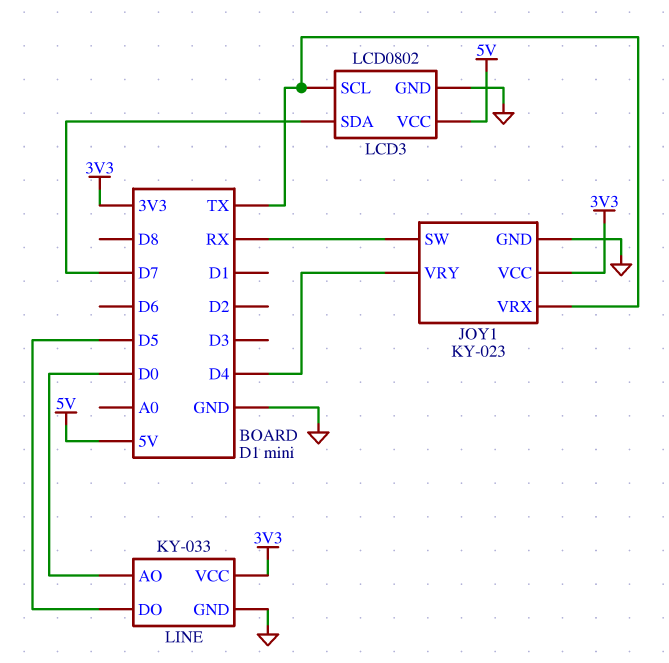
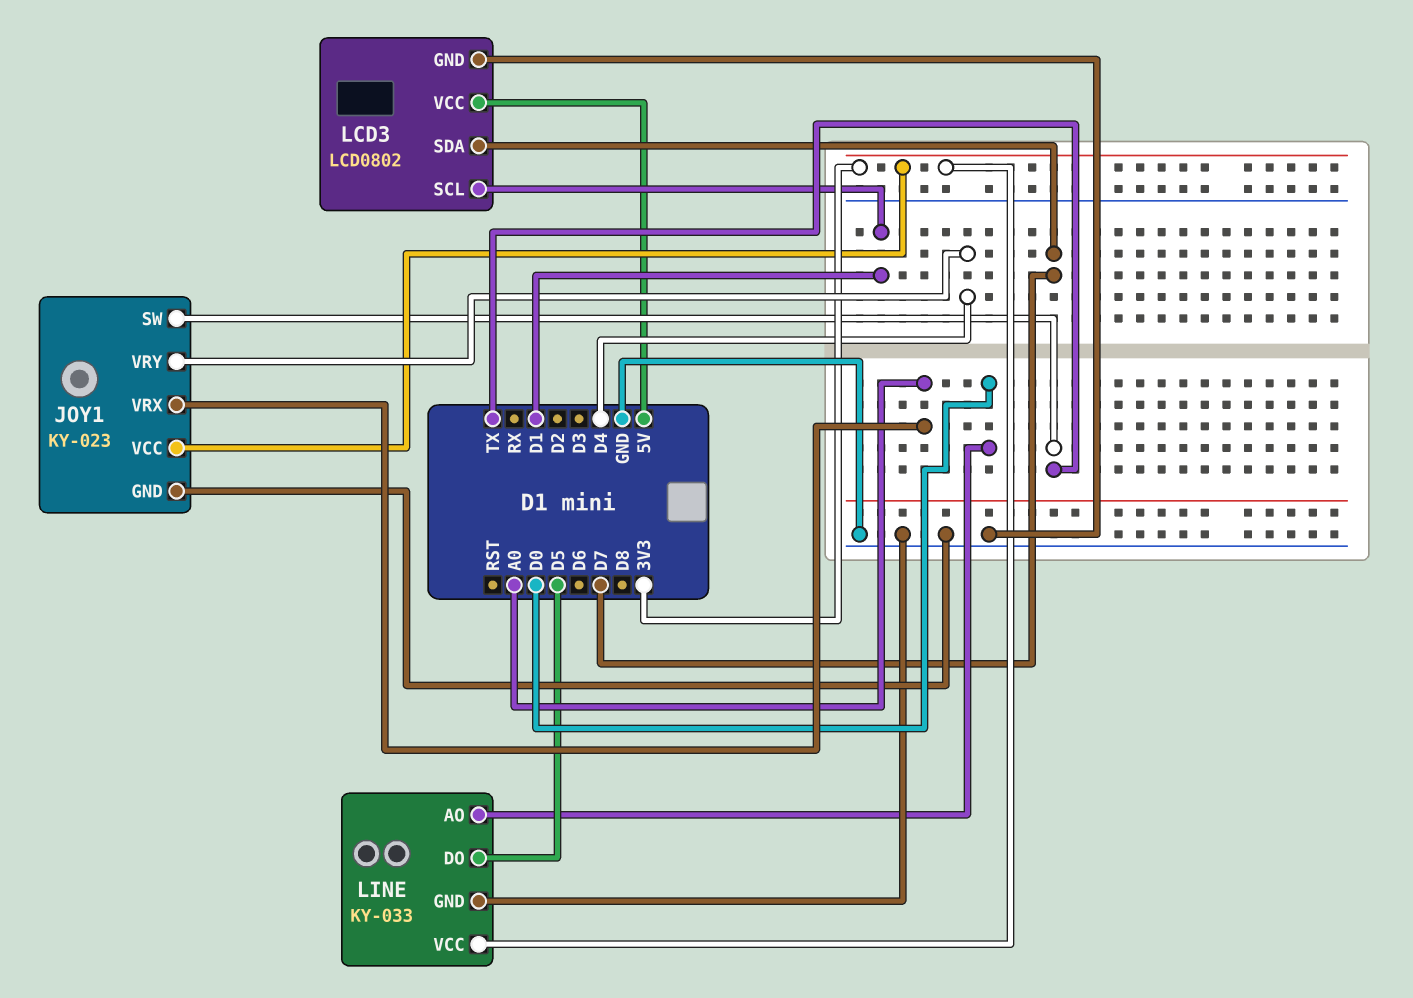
JOY1 pin SW: RX -> TX
JOY1 pin VRX: TX -> A0
LCD3 pin SCL: TX -> D1

